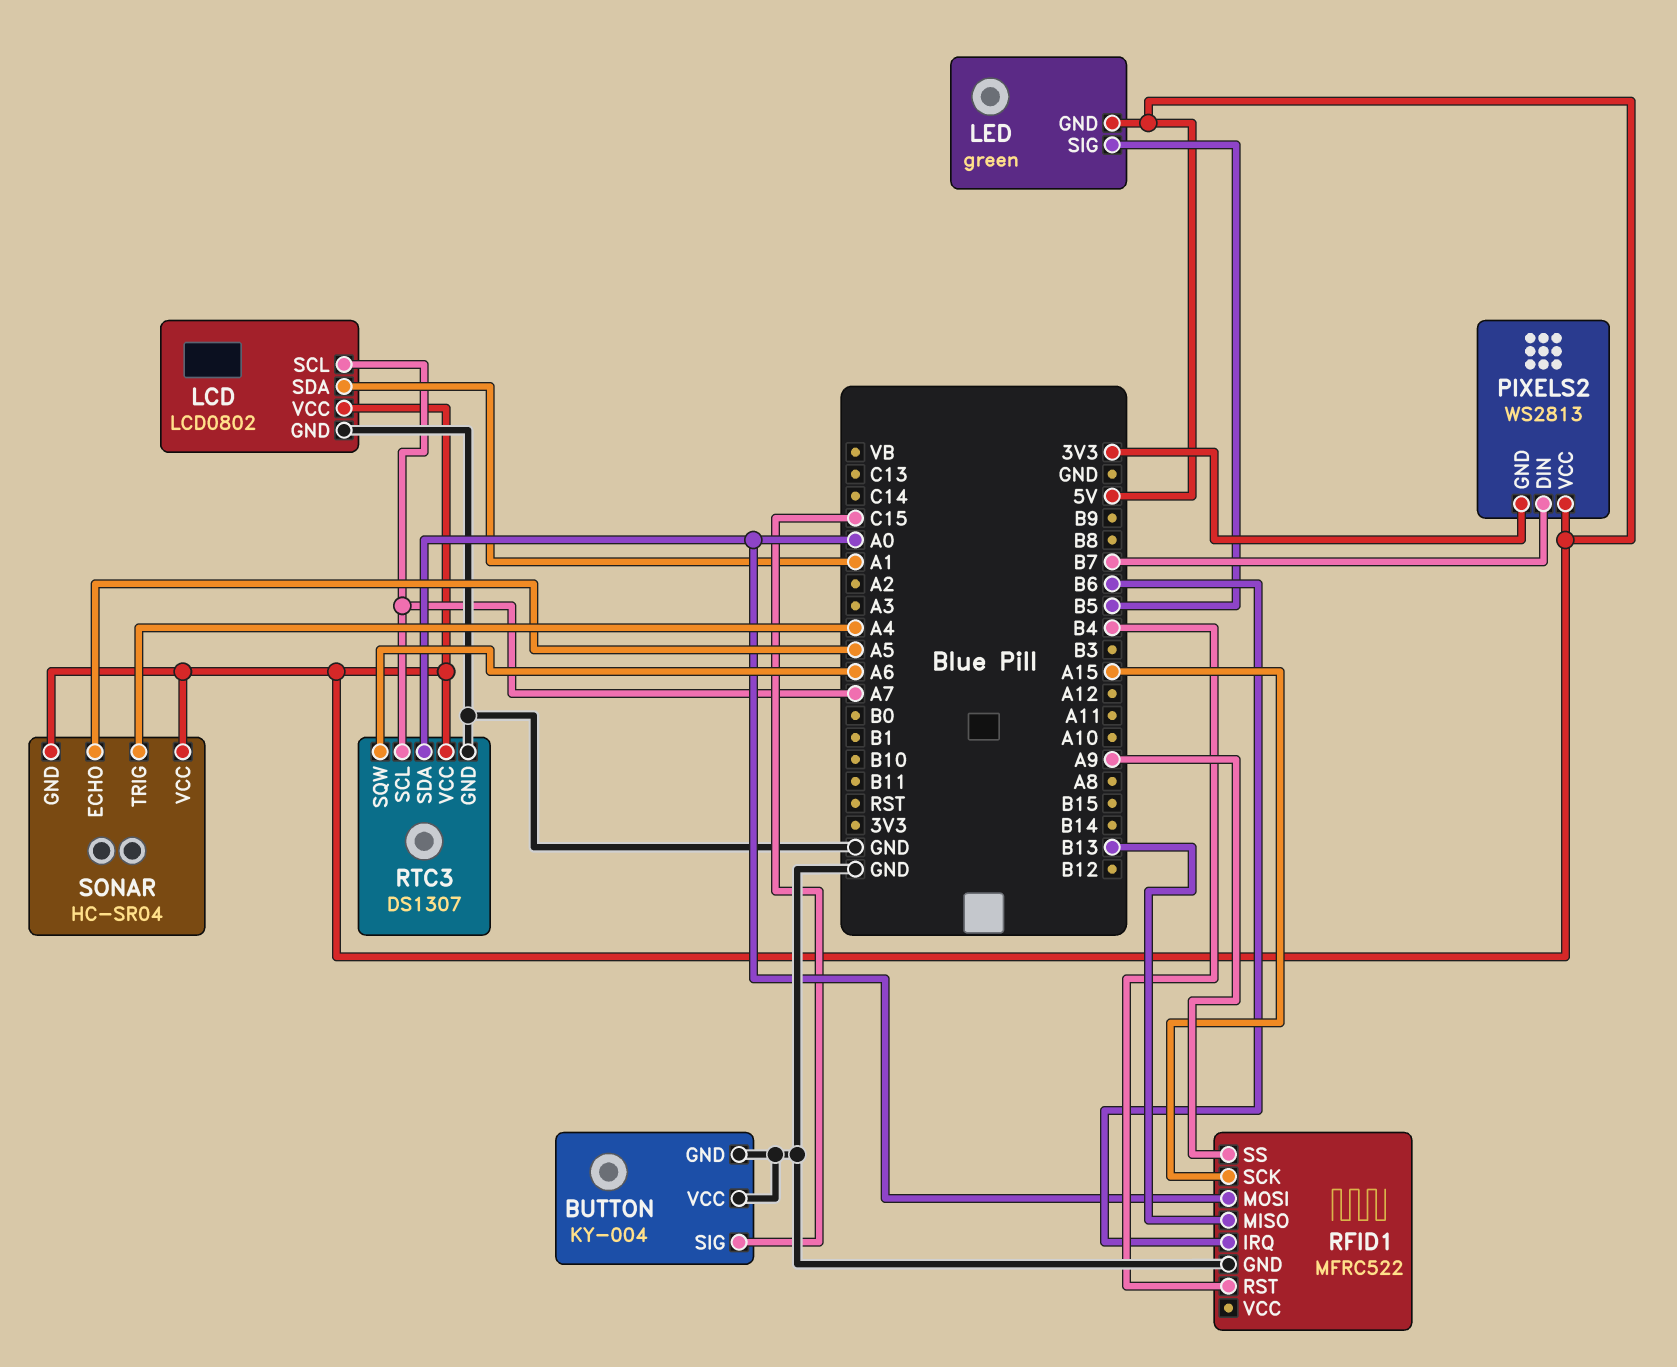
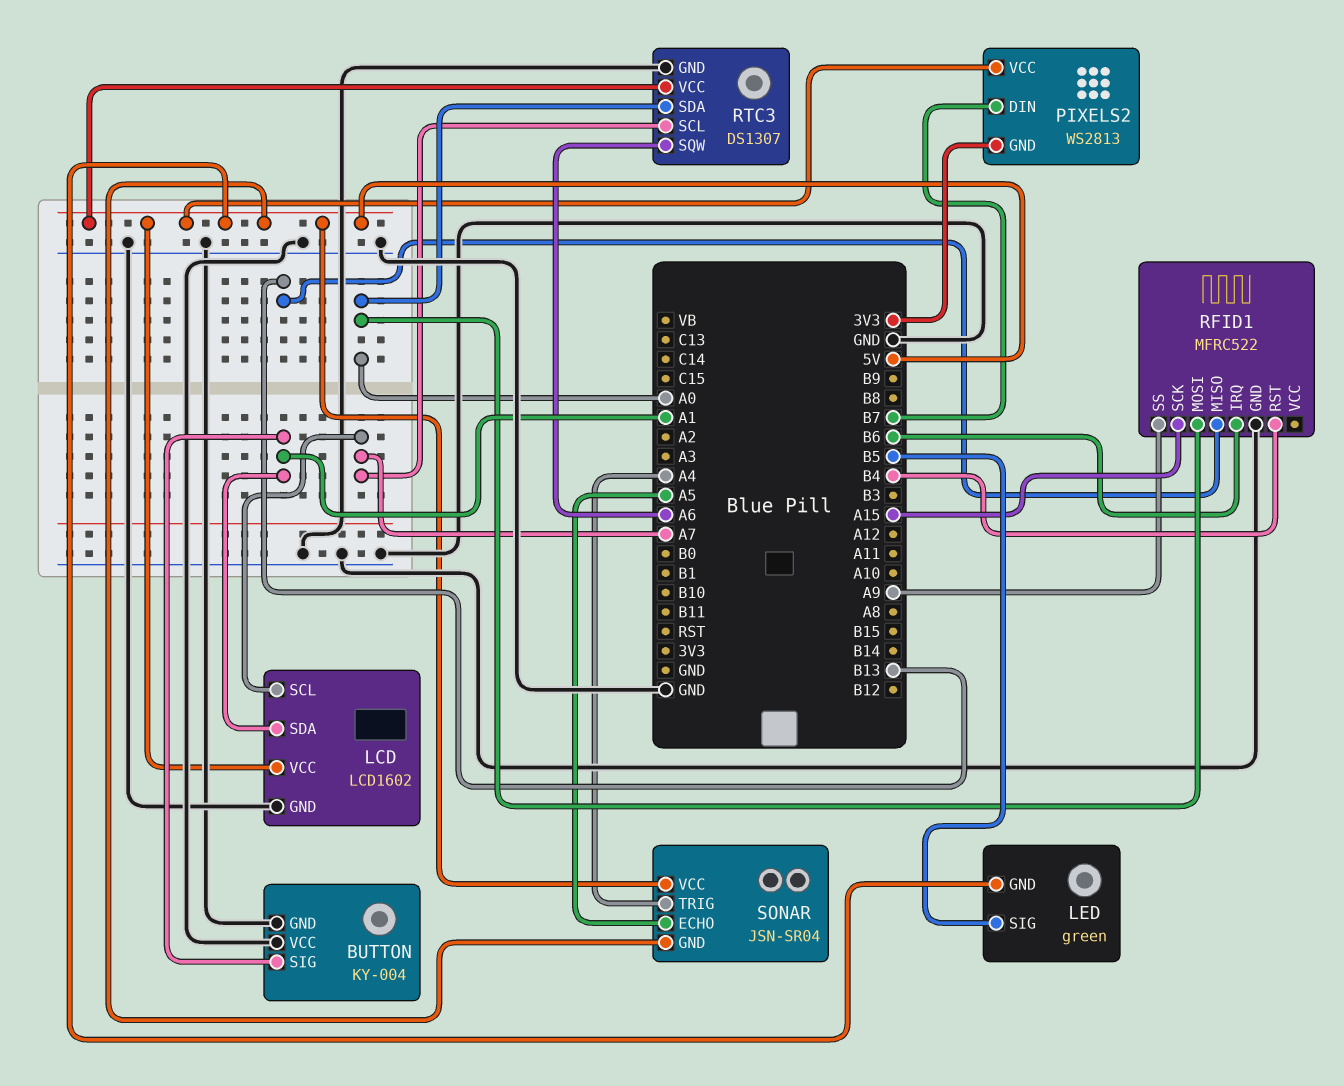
BUTTON pin SIG: C15 -> A1
LCD: LCD0802 -> LCD1602
SONAR: HC-SR04 -> JSN-SR04

